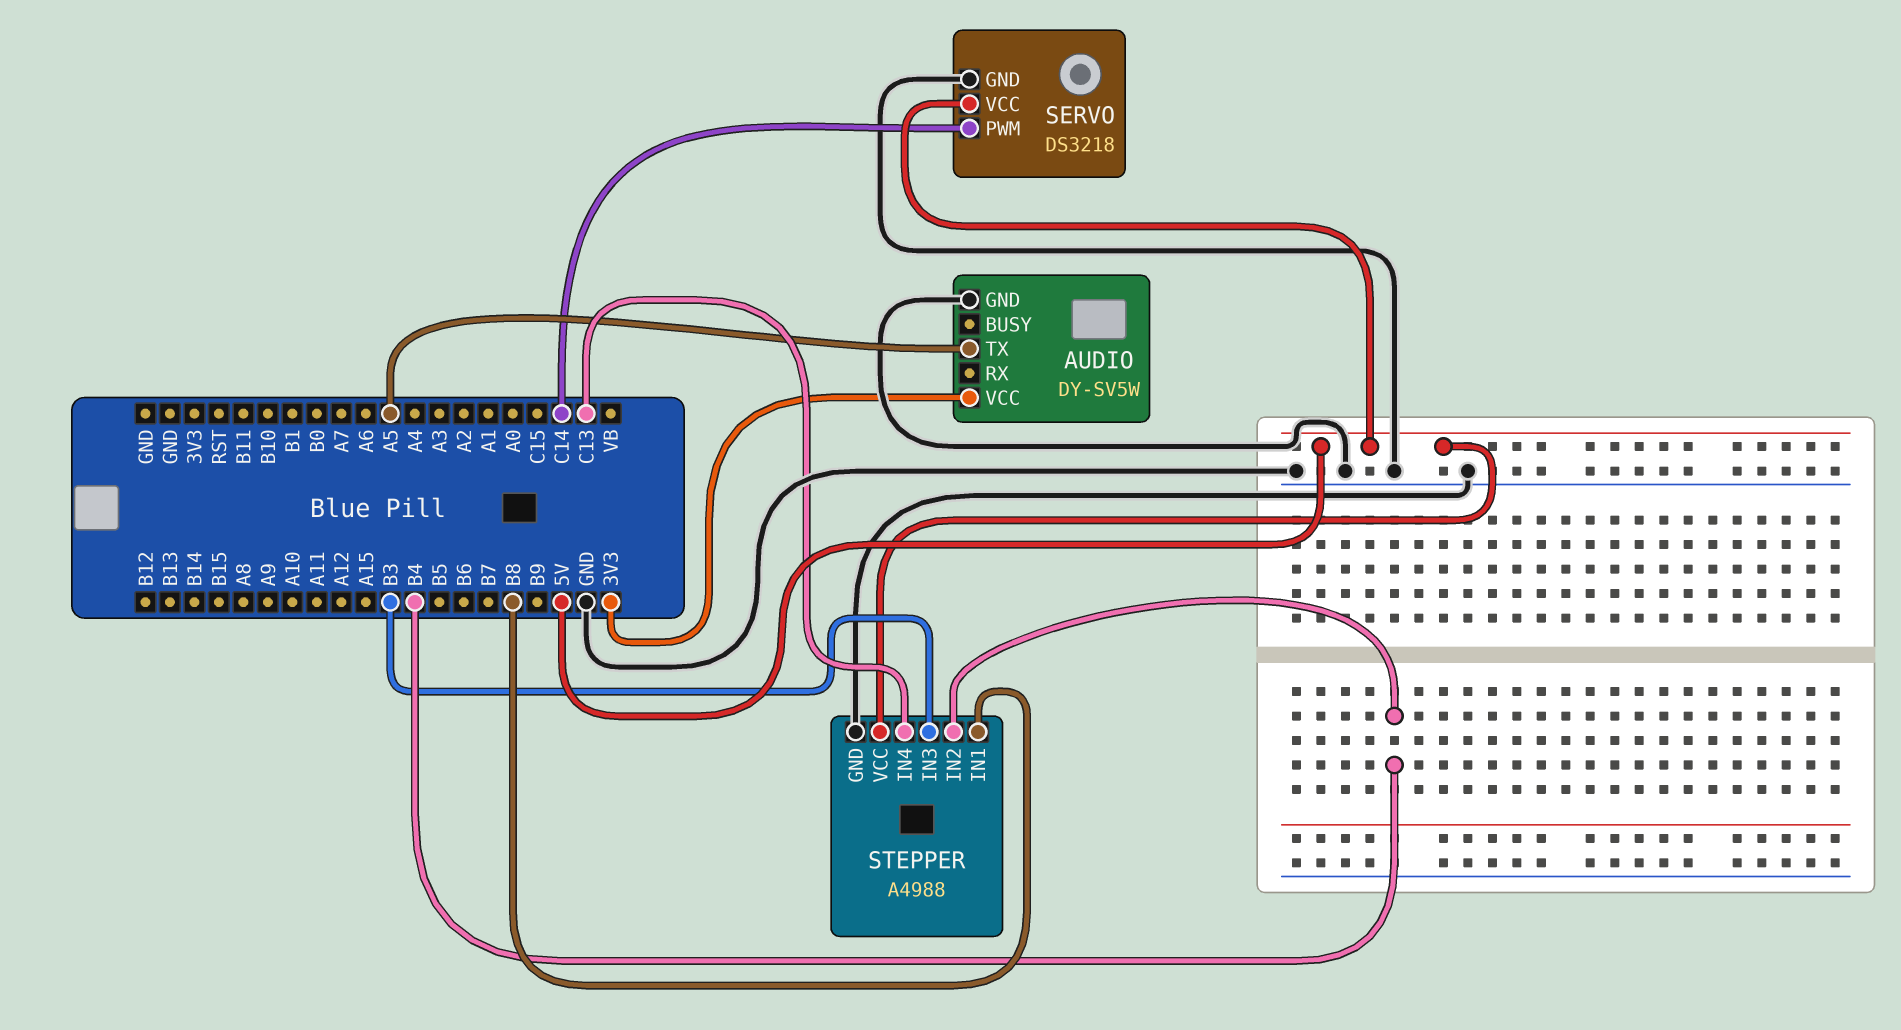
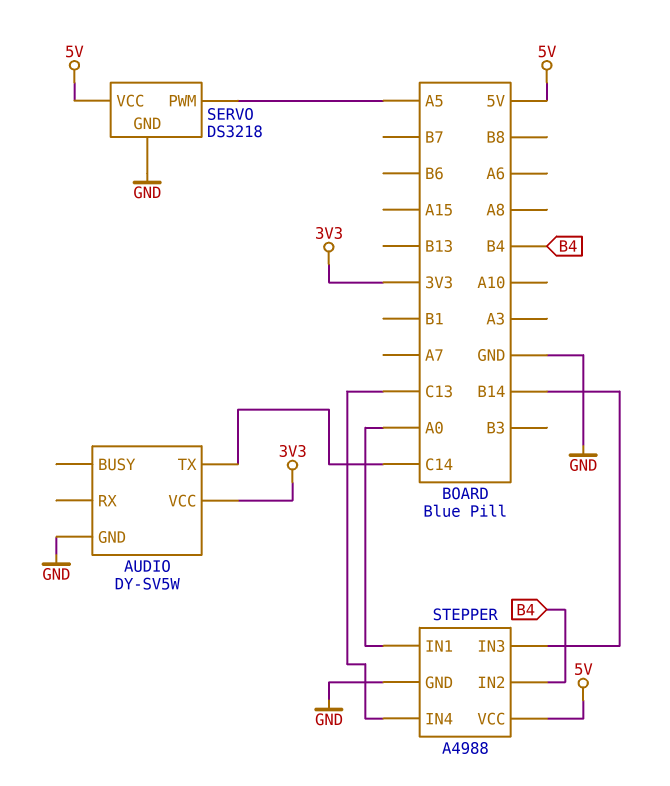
AUDIO pin TX: A5 -> C14
SERVO pin PWM: C14 -> A5
STEPPER pin IN1: B8 -> A0
STEPPER pin IN3: B3 -> B14

